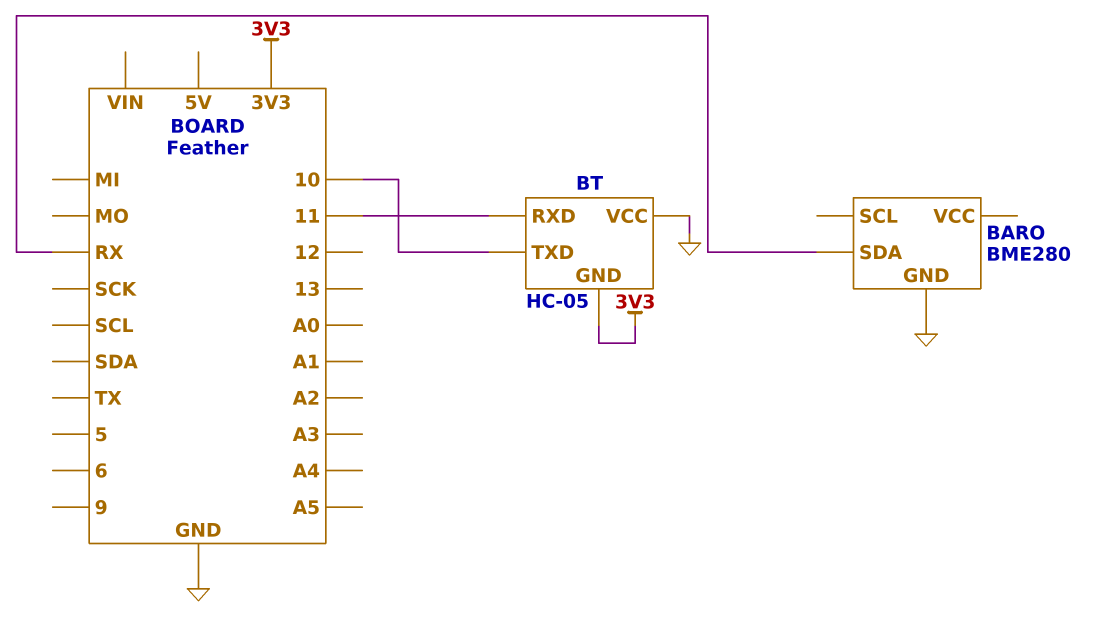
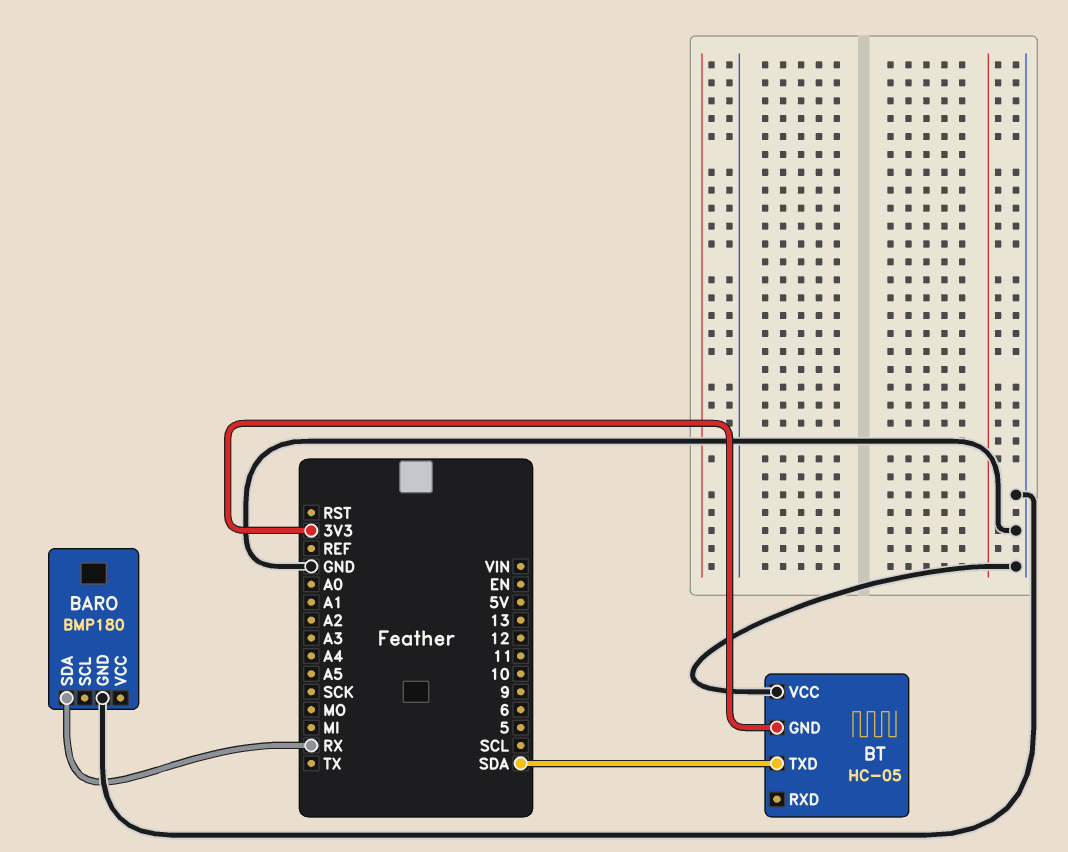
BARO: BME280 -> BMP180
BT pin RXD: 11 -> none
BT pin TXD: 10 -> SDA

